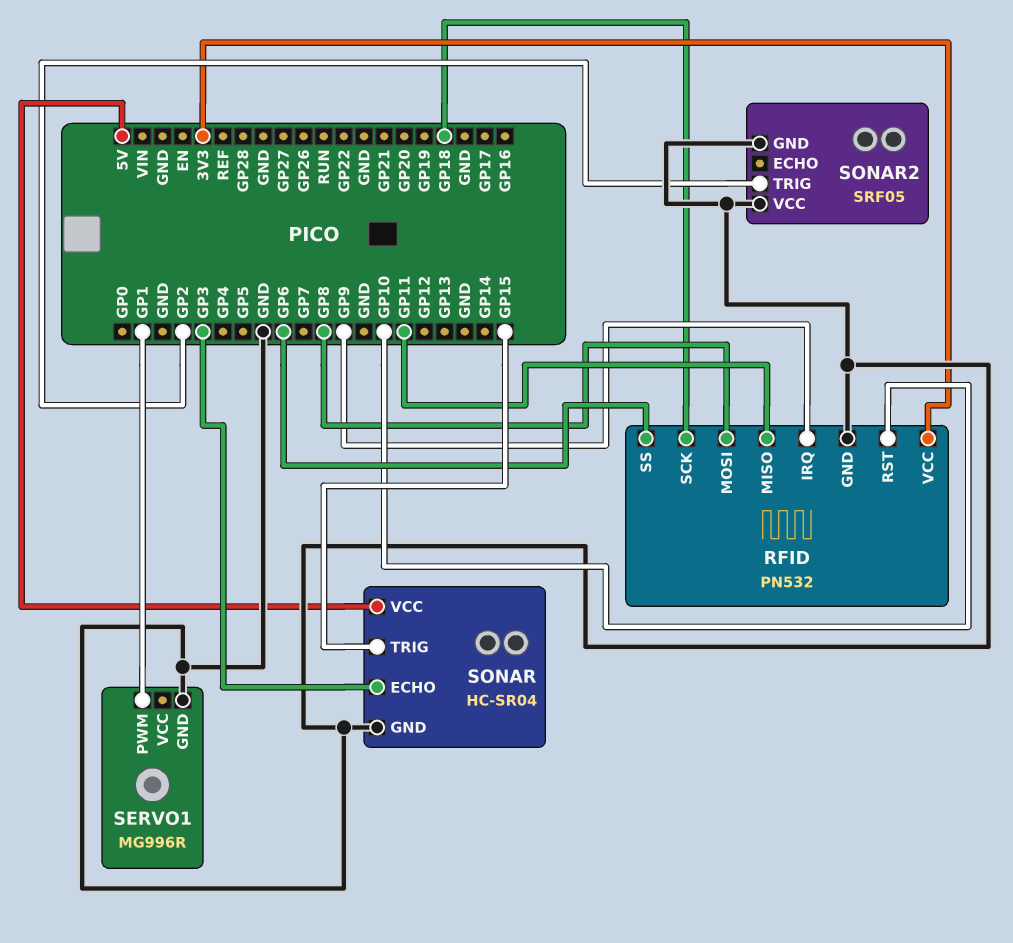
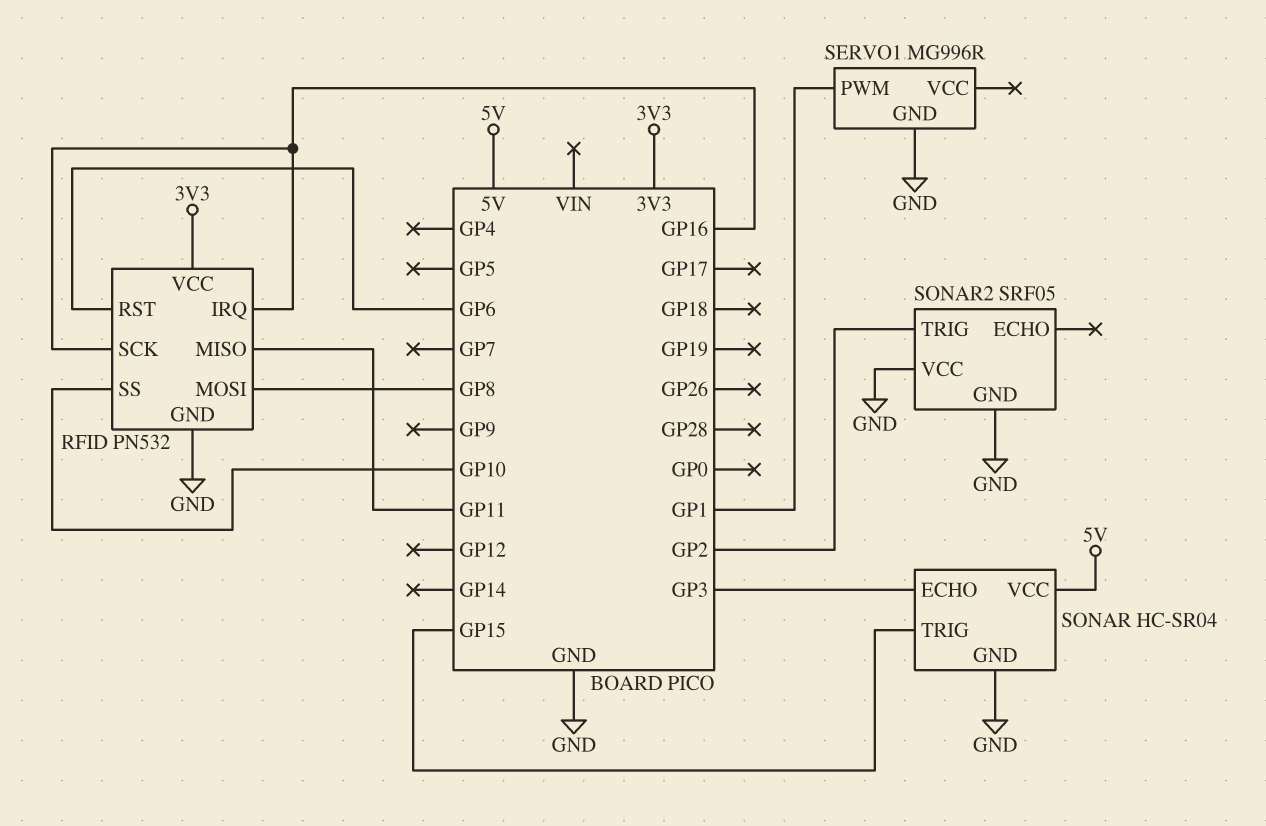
RFID pin IRQ: GP9 -> GP16
RFID pin RST: GP10 -> GP6
RFID pin SCK: GP18 -> GP16
RFID pin SS: GP6 -> GP10

